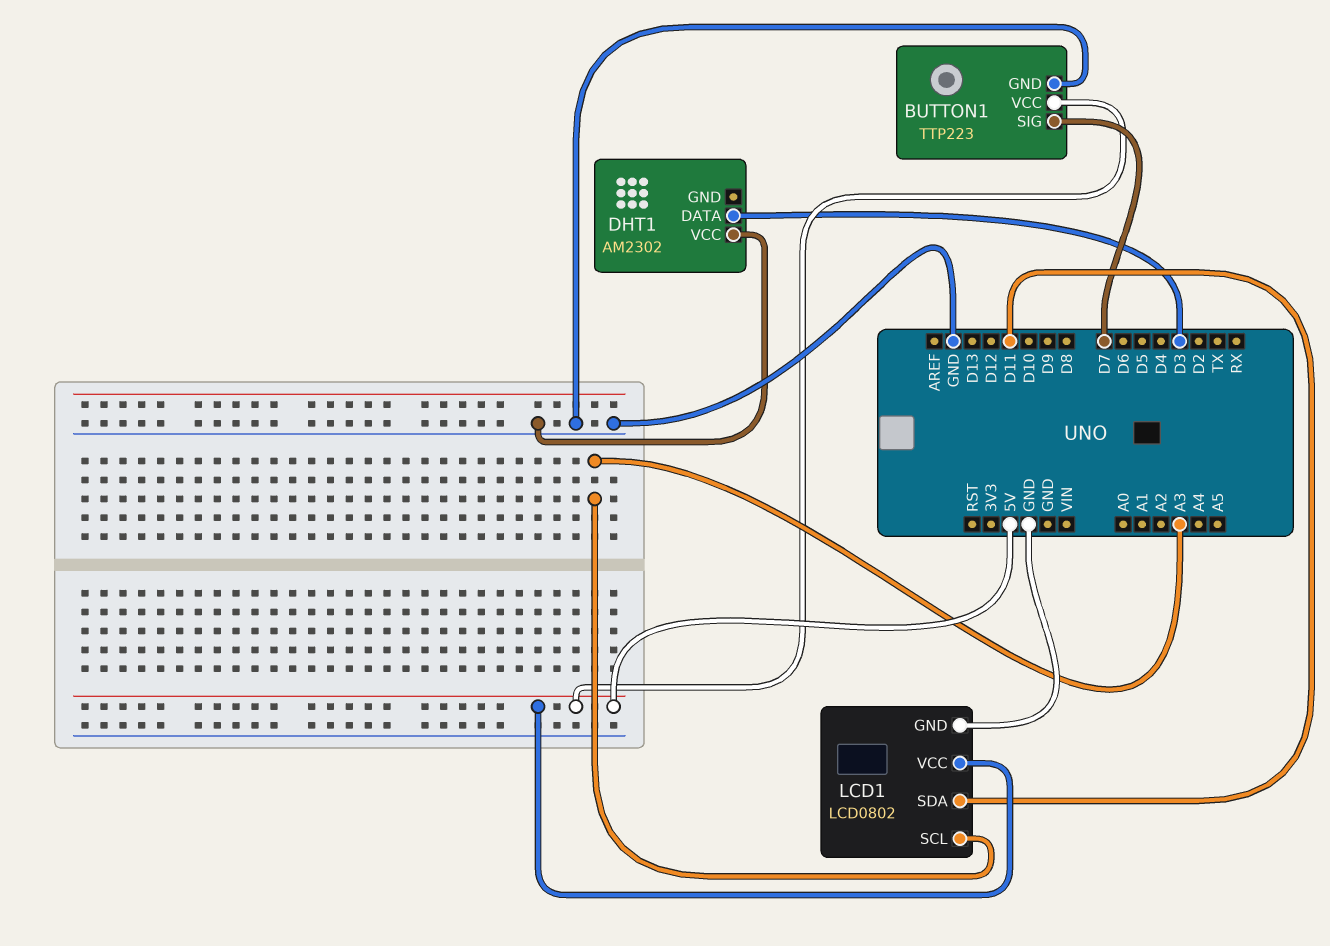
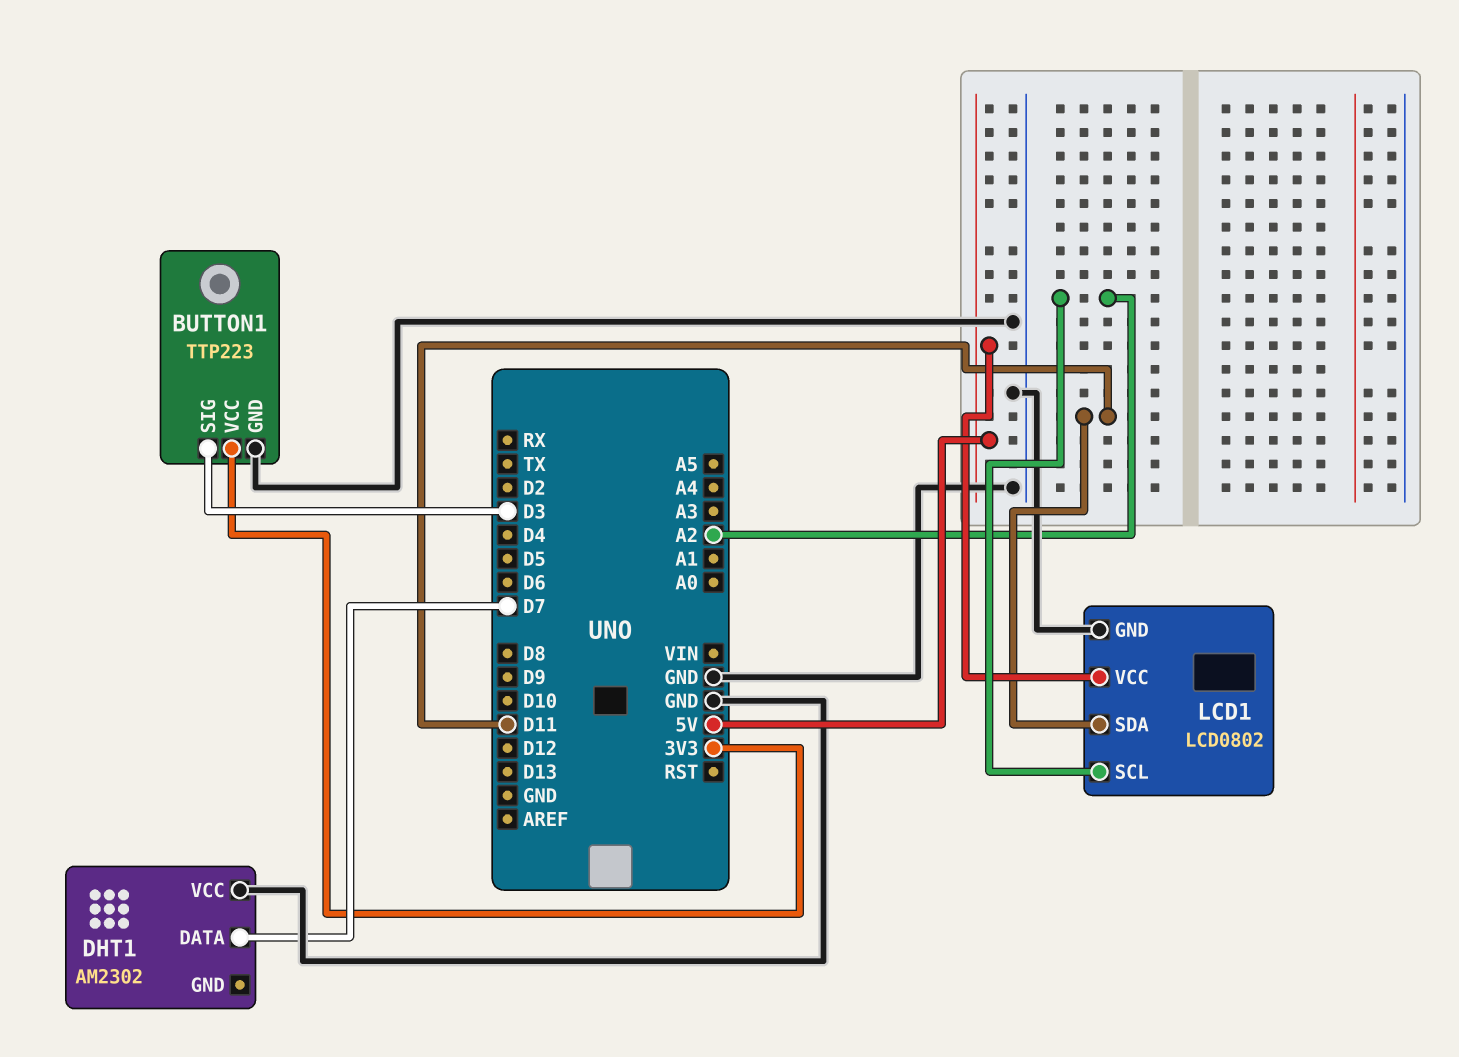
BUTTON1 pin SIG: D7 -> D3
BUTTON1 pin VCC: 5V -> 3V3
DHT1 pin DATA: D3 -> D7
LCD1 pin SCL: A3 -> A2

